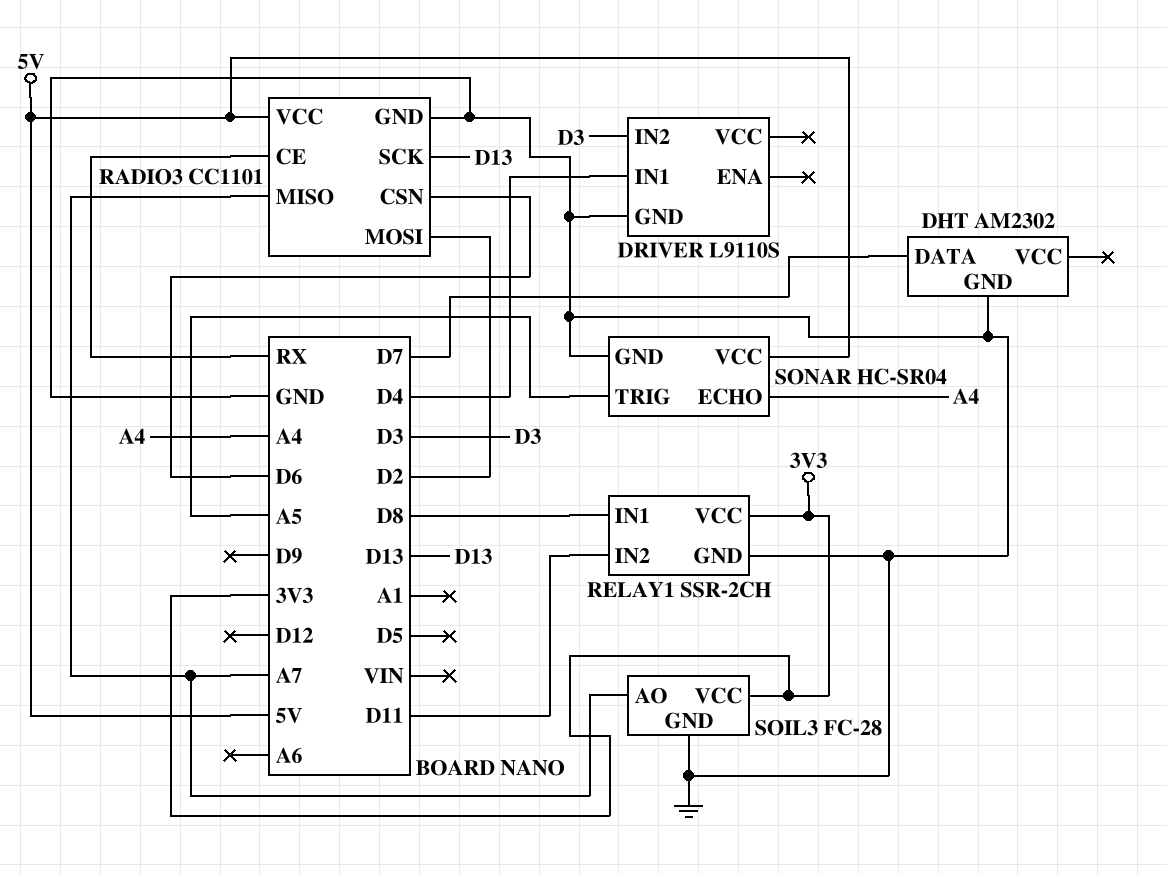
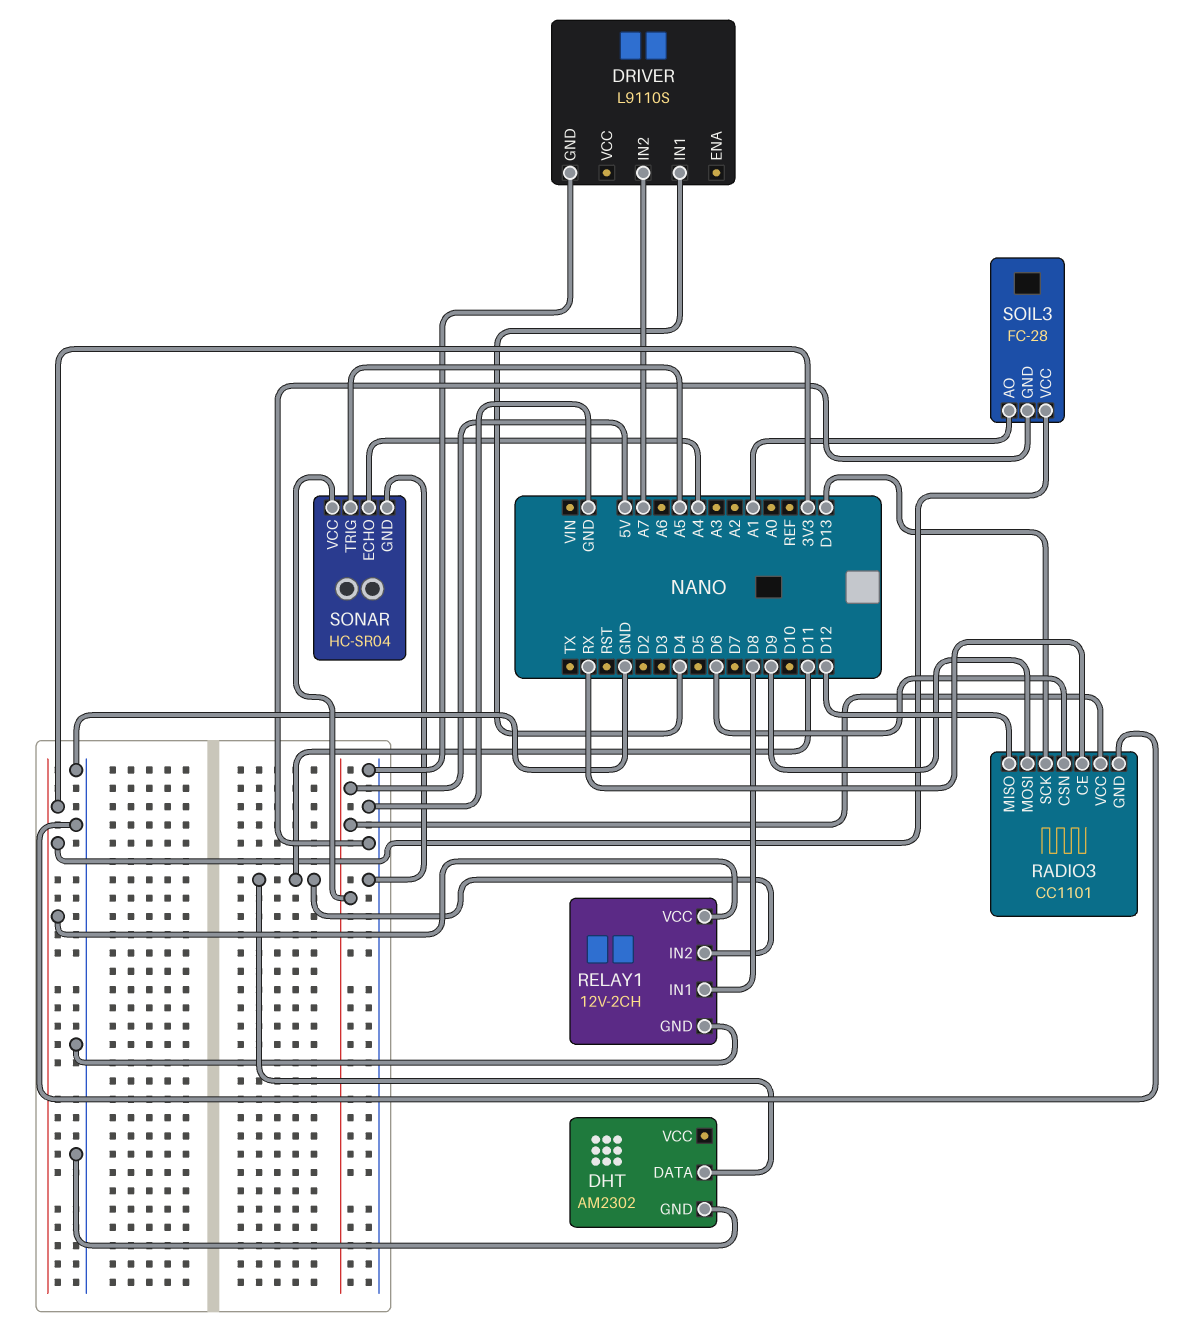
DHT pin DATA: D7 -> D11
DRIVER pin IN2: D3 -> A7
RADIO3 pin MISO: A7 -> D12
RADIO3 pin MOSI: D2 -> D9
RELAY1: SSR-2CH -> 12V-2CH
SOIL3 pin AO: A7 -> A1

